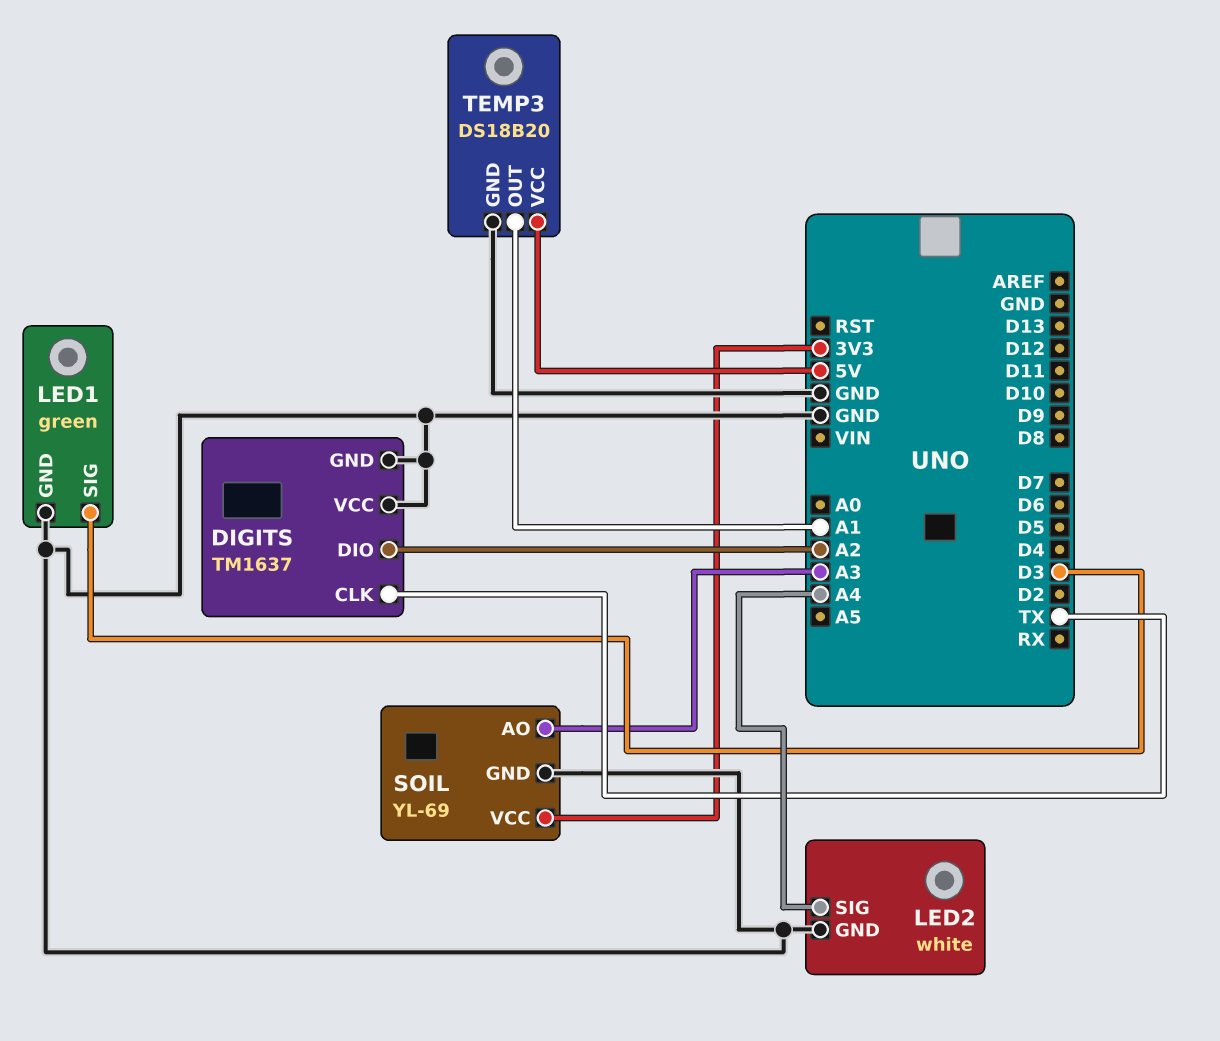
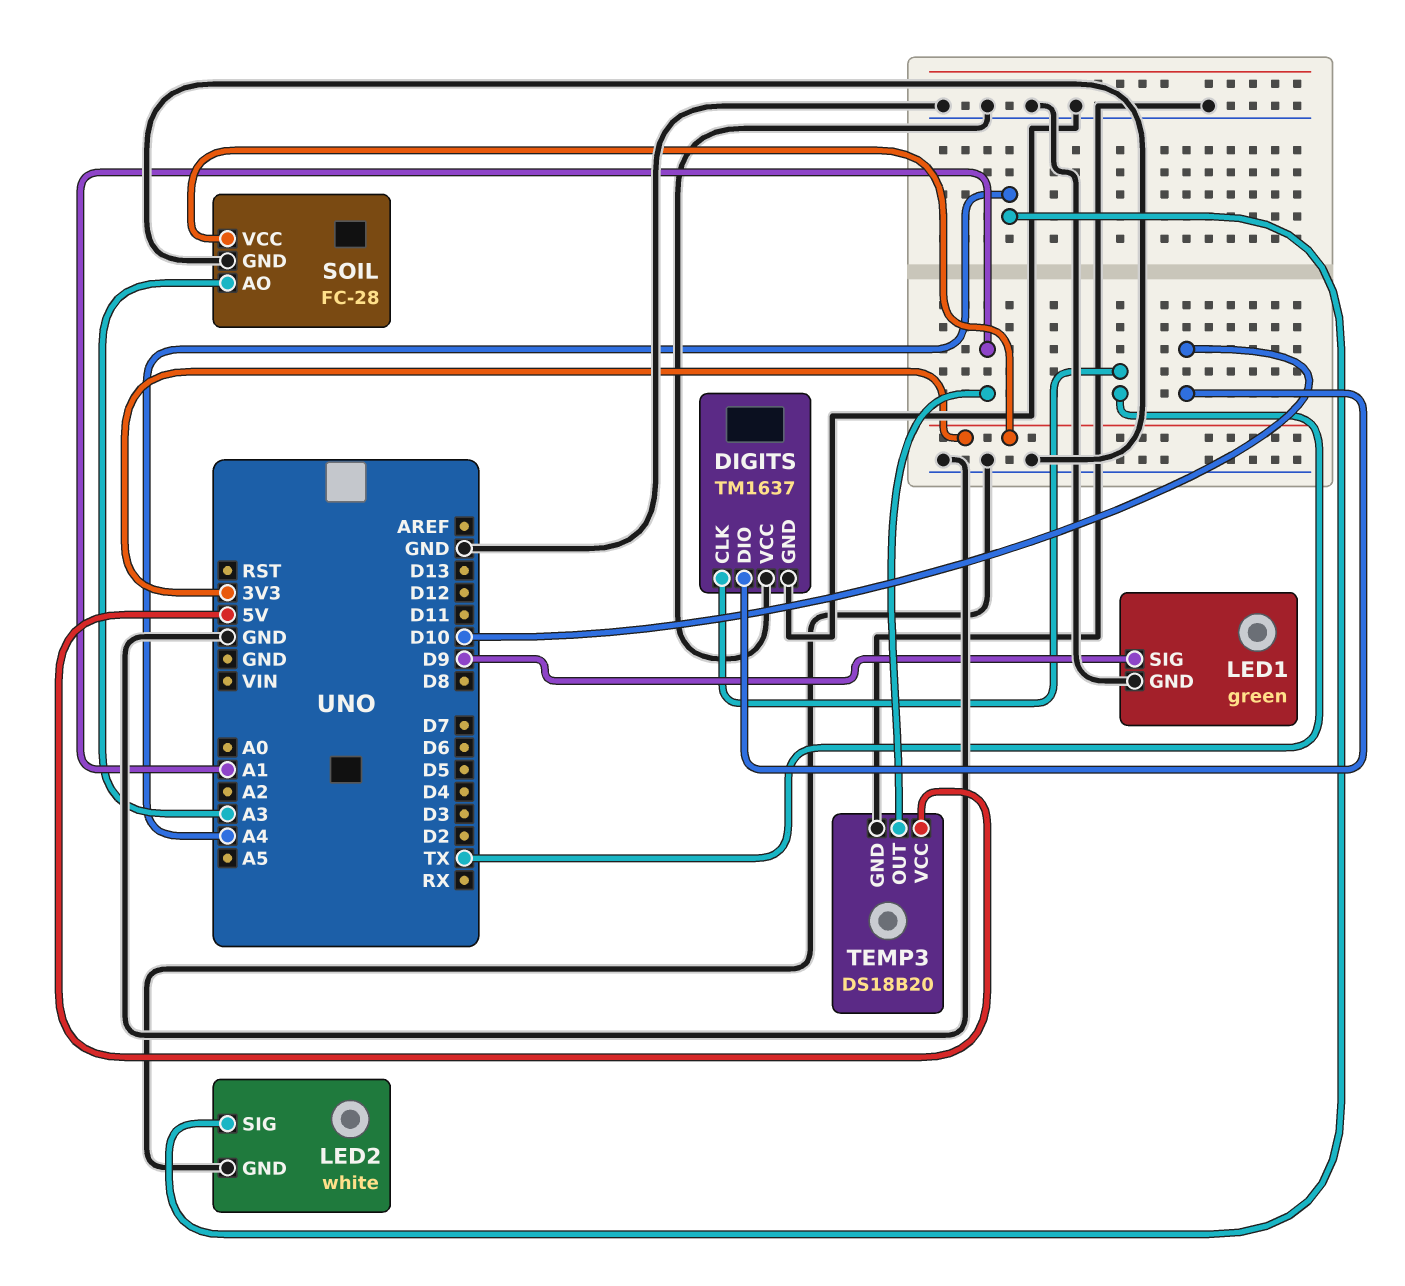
DIGITS pin DIO: A2 -> D10
LED1 pin SIG: D3 -> D9
SOIL: YL-69 -> FC-28

